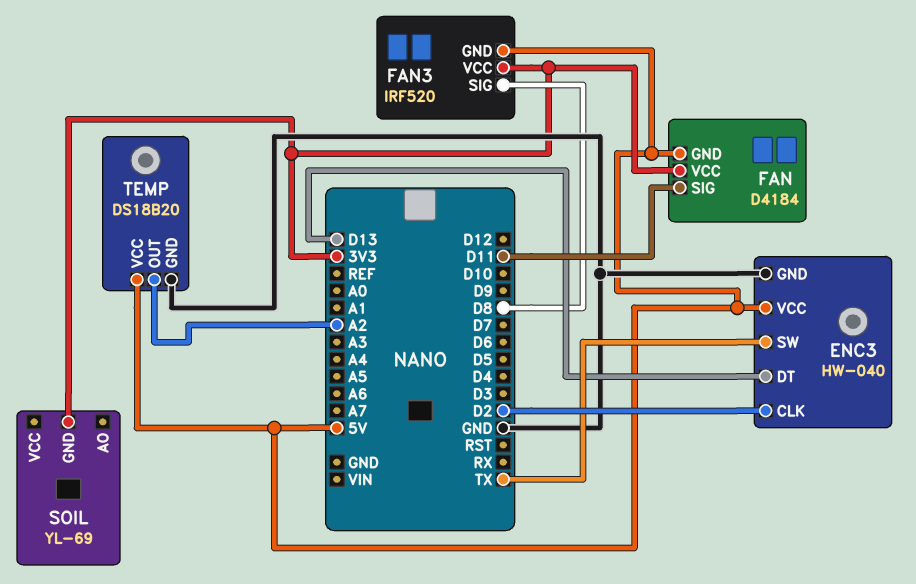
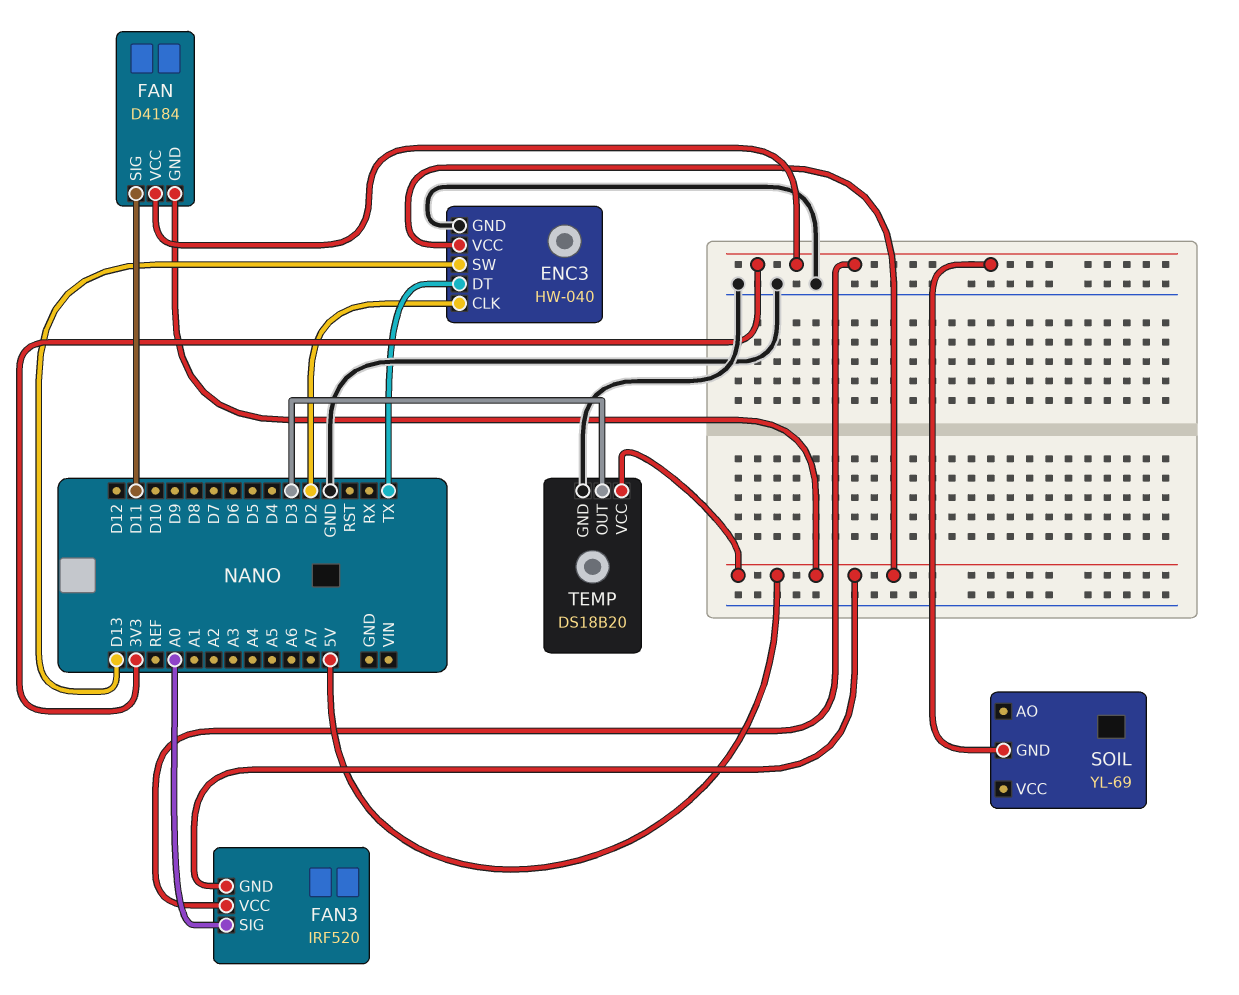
ENC3 pin DT: D13 -> TX
ENC3 pin SW: TX -> D13
FAN3 pin SIG: D8 -> A0
TEMP pin OUT: A2 -> D3

